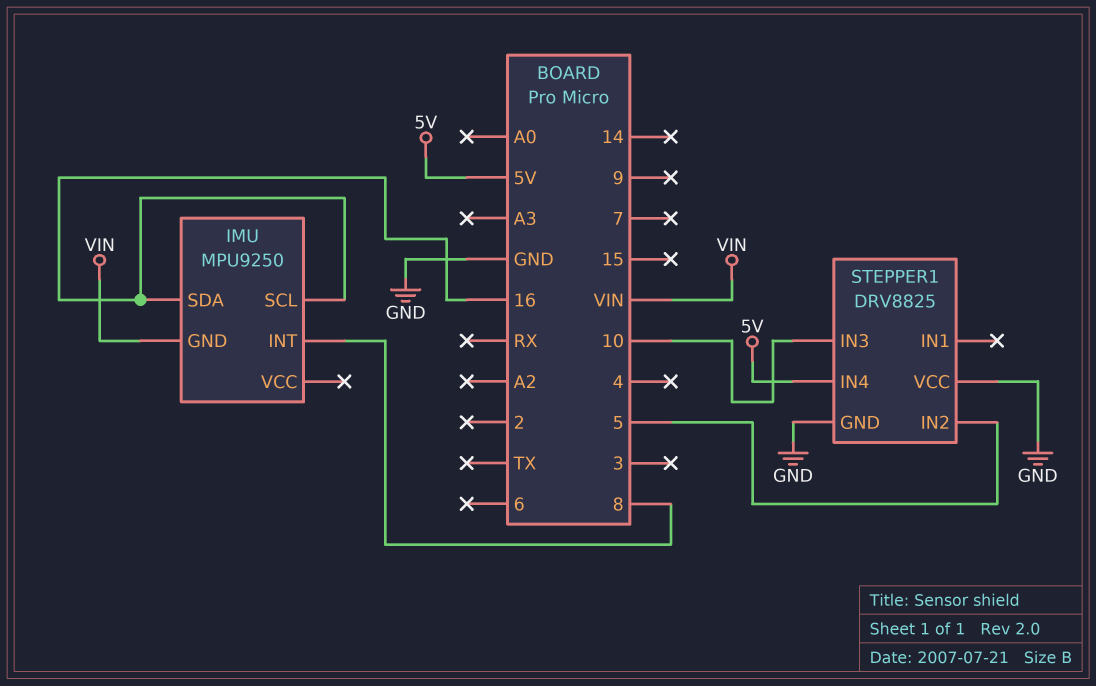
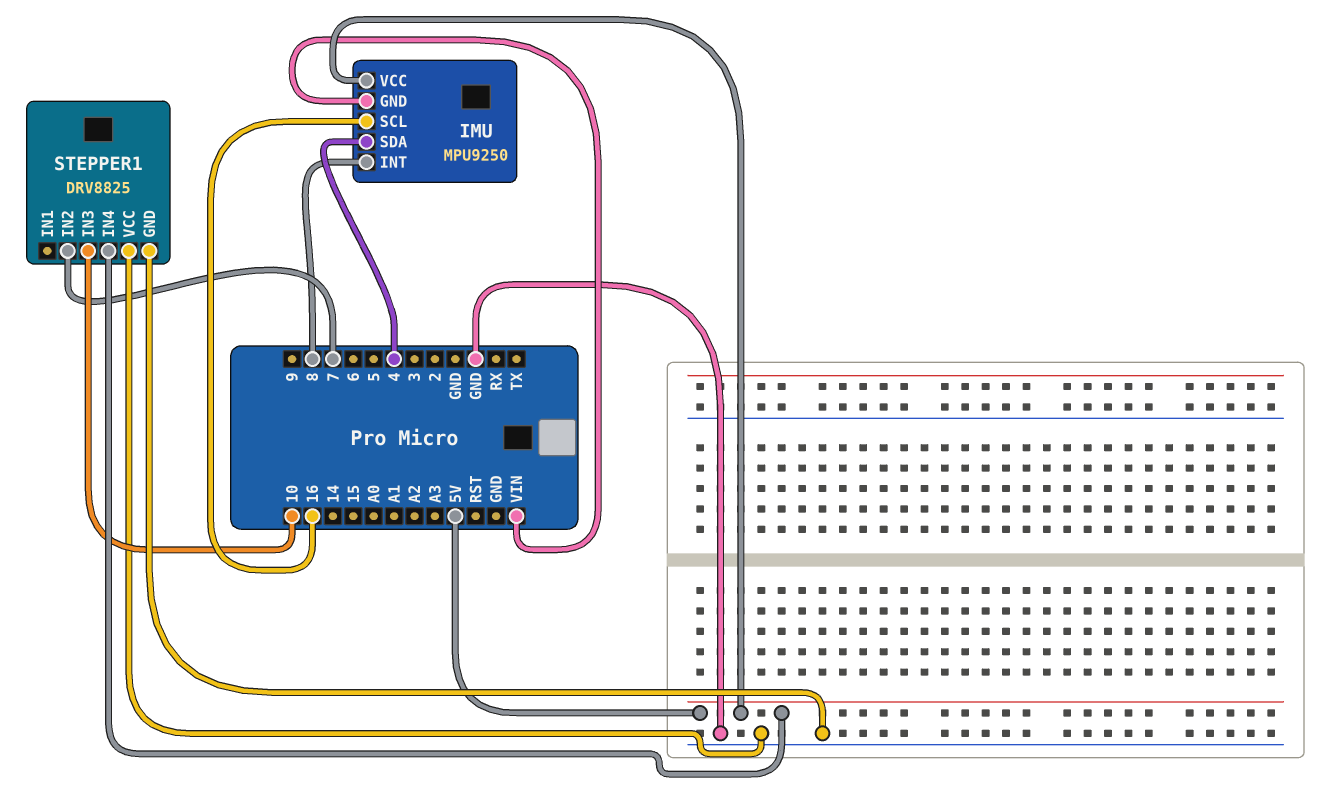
IMU pin SDA: 16 -> 4
IMU pin VCC: none -> 5V
STEPPER1 pin IN2: 5 -> 7

